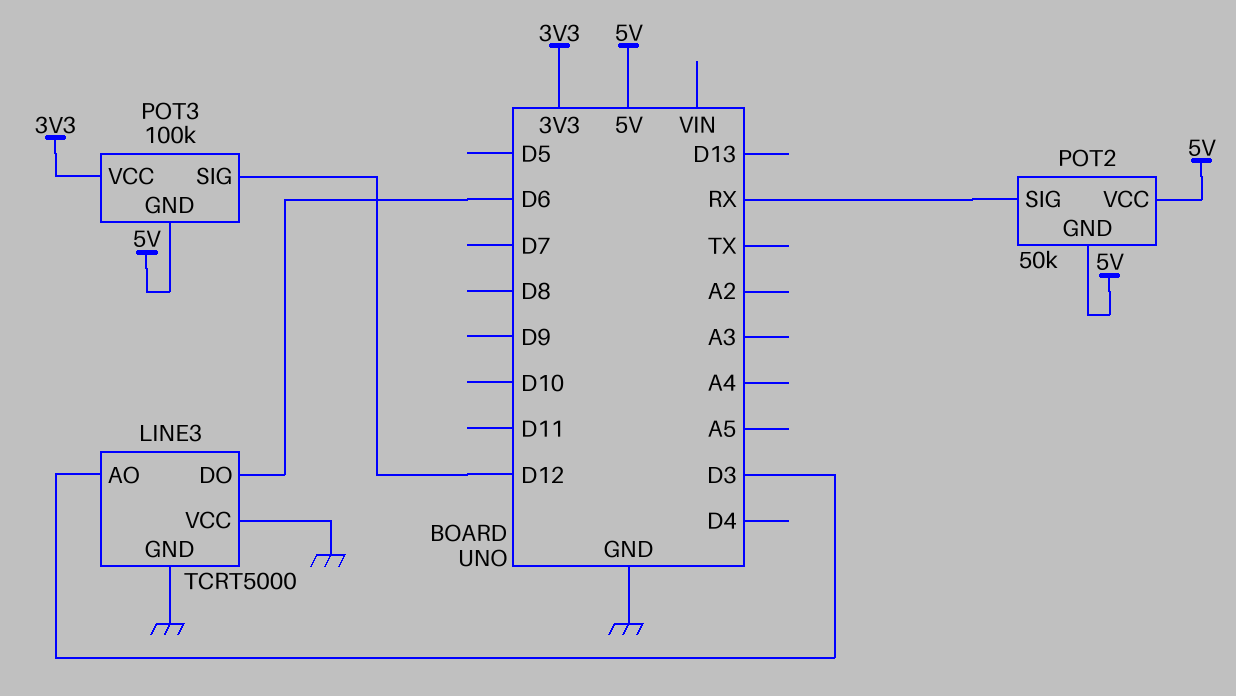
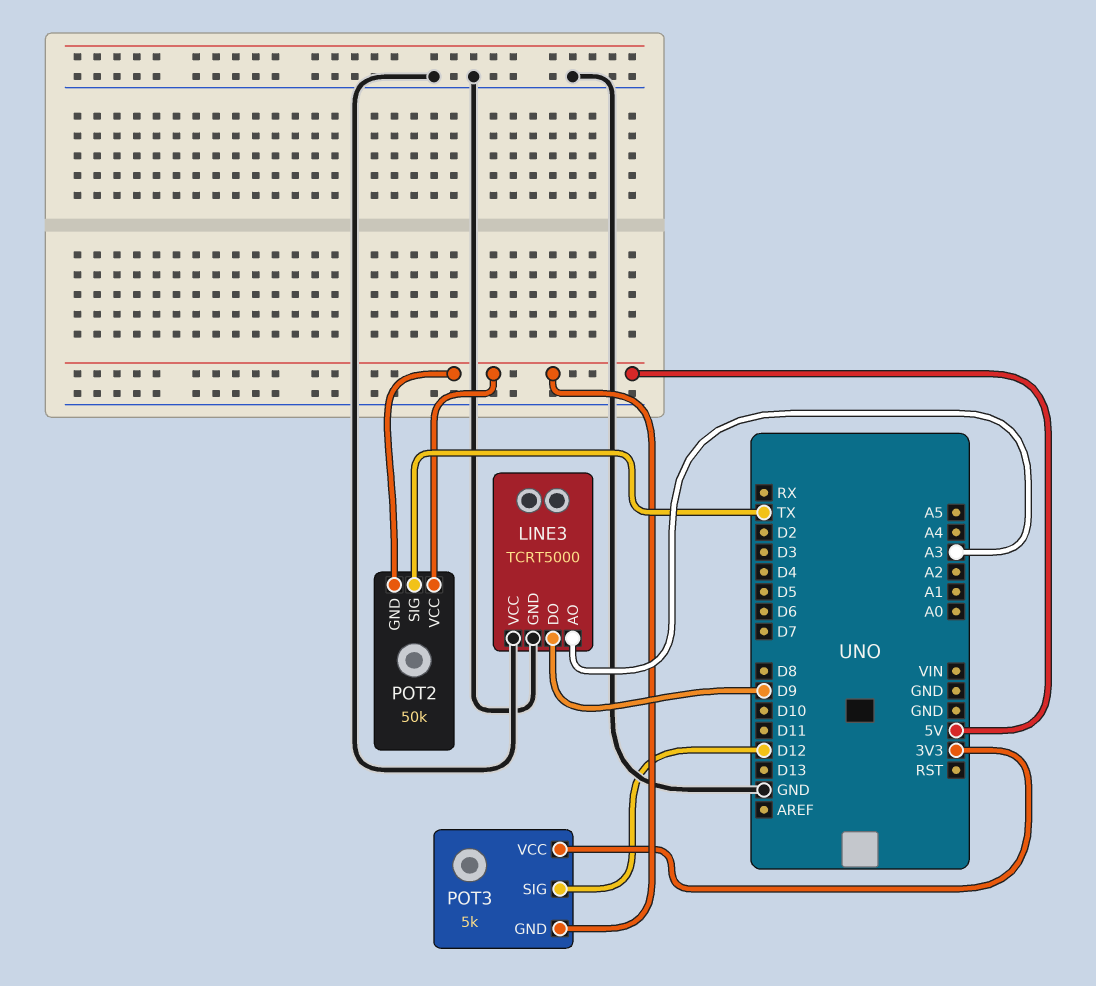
LINE3 pin AO: D3 -> A3
LINE3 pin DO: D6 -> D9
POT2 pin SIG: RX -> TX
POT3: 100k -> 5k

